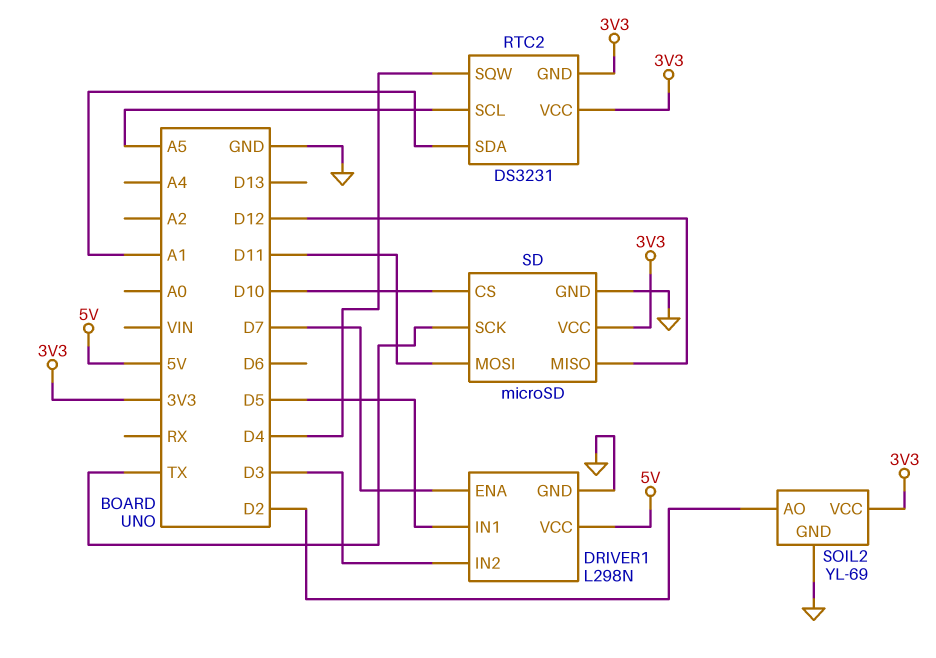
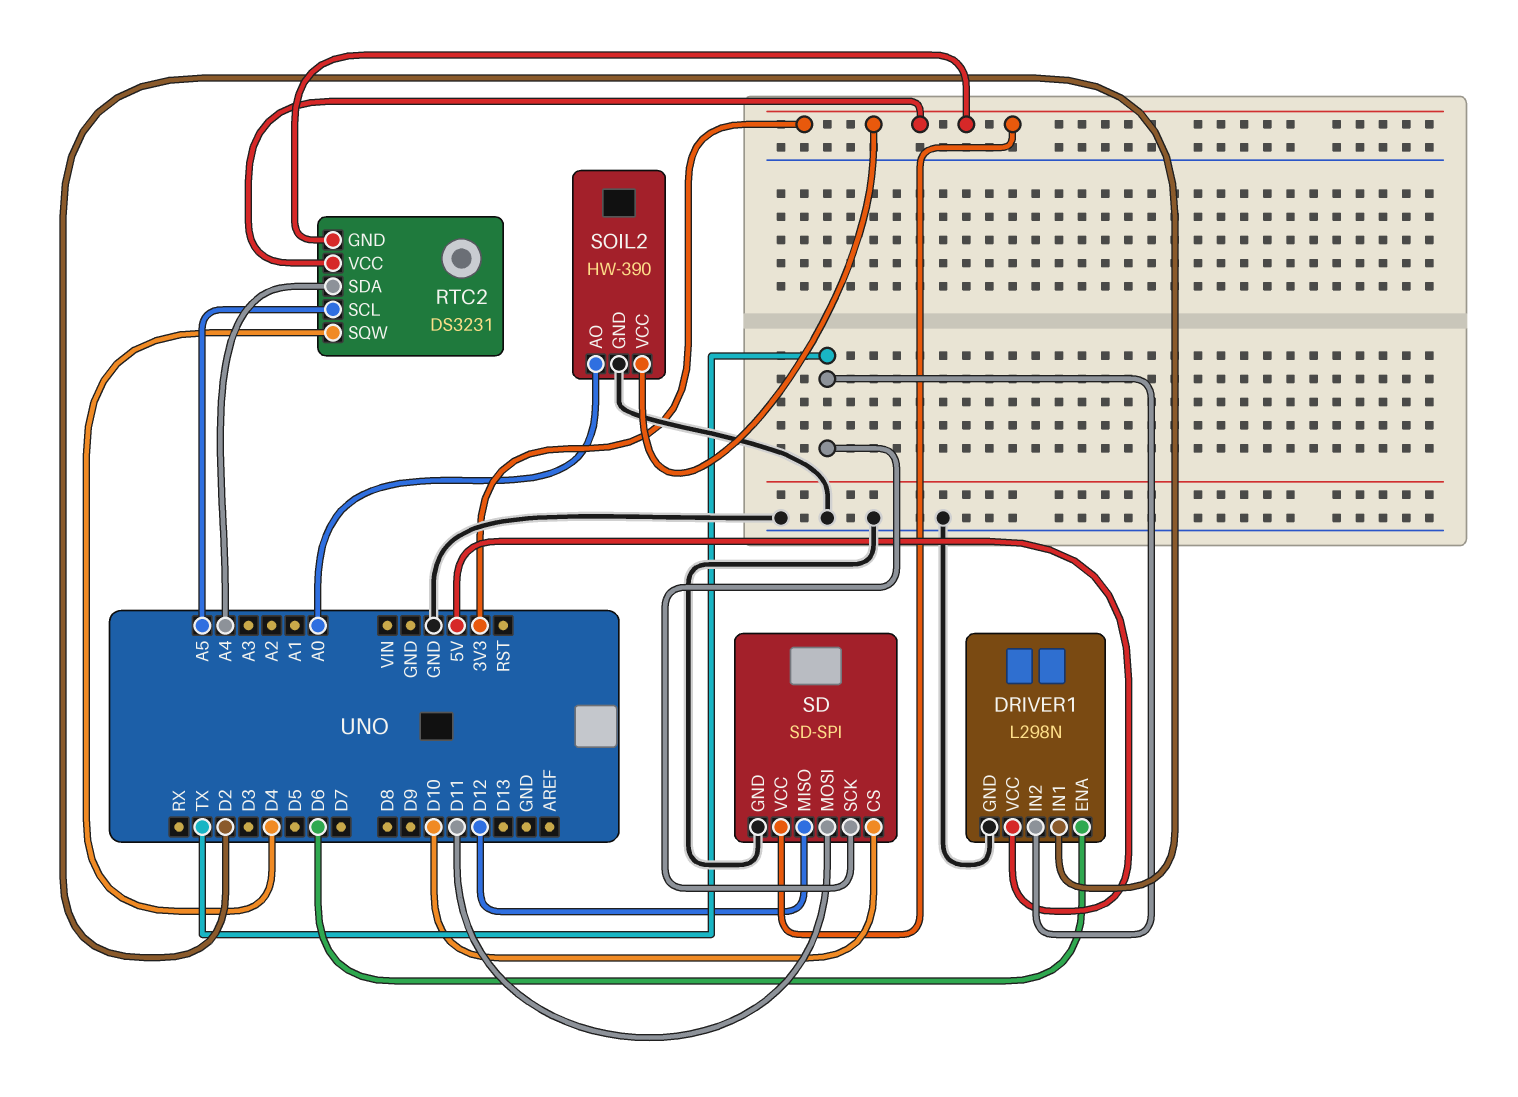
DRIVER1 pin ENA: D7 -> D6
DRIVER1 pin IN1: D5 -> D2
DRIVER1 pin IN2: D3 -> TX
RTC2 pin SDA: A1 -> A4
SD: microSD -> SD-SPI
SOIL2: YL-69 -> HW-390
SOIL2 pin AO: D2 -> A0

